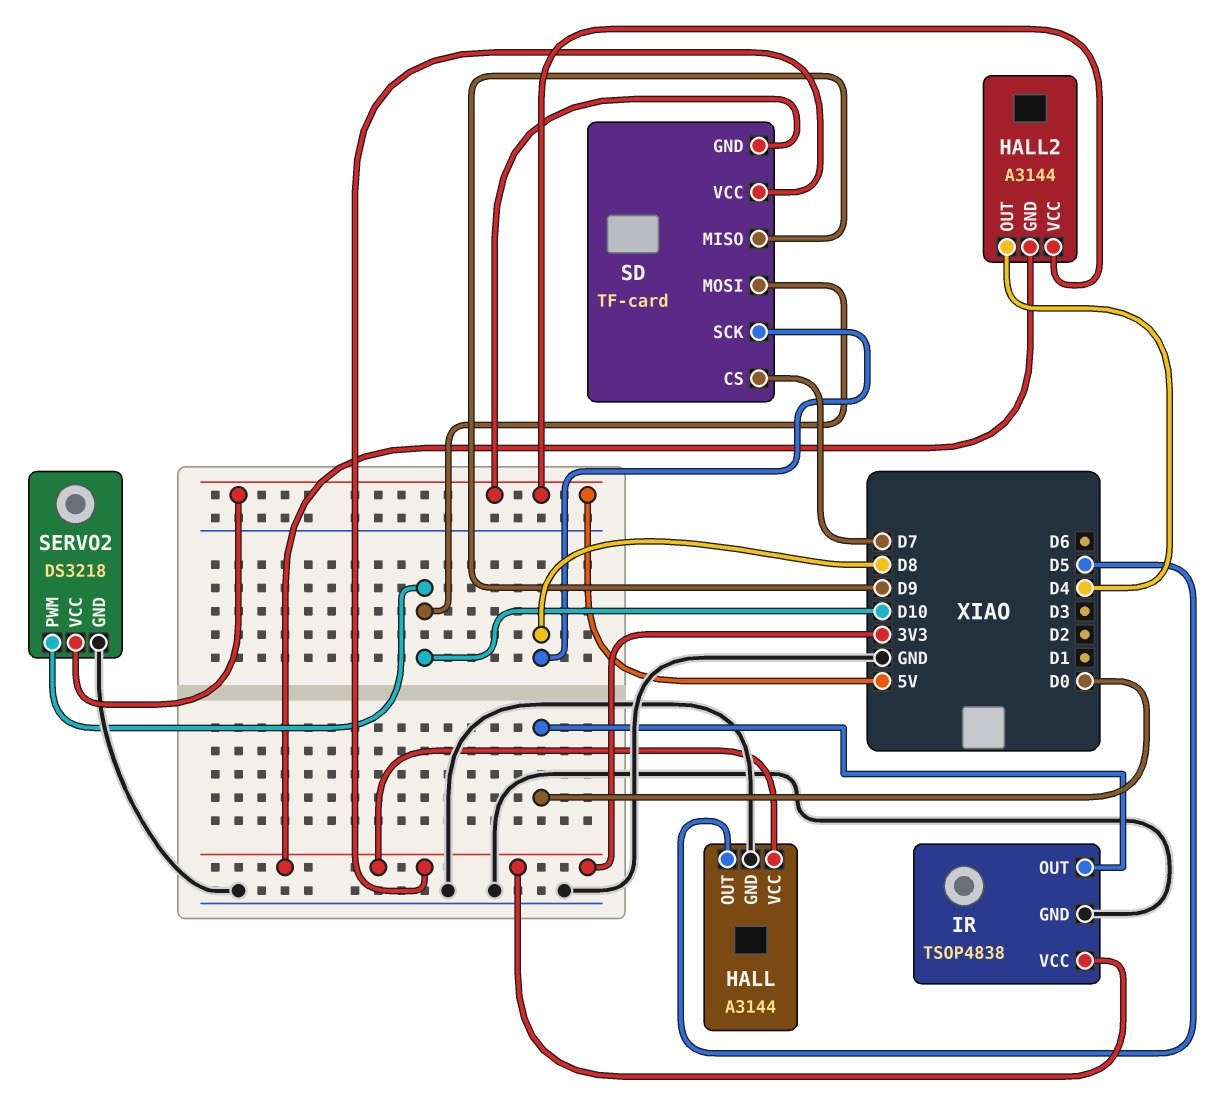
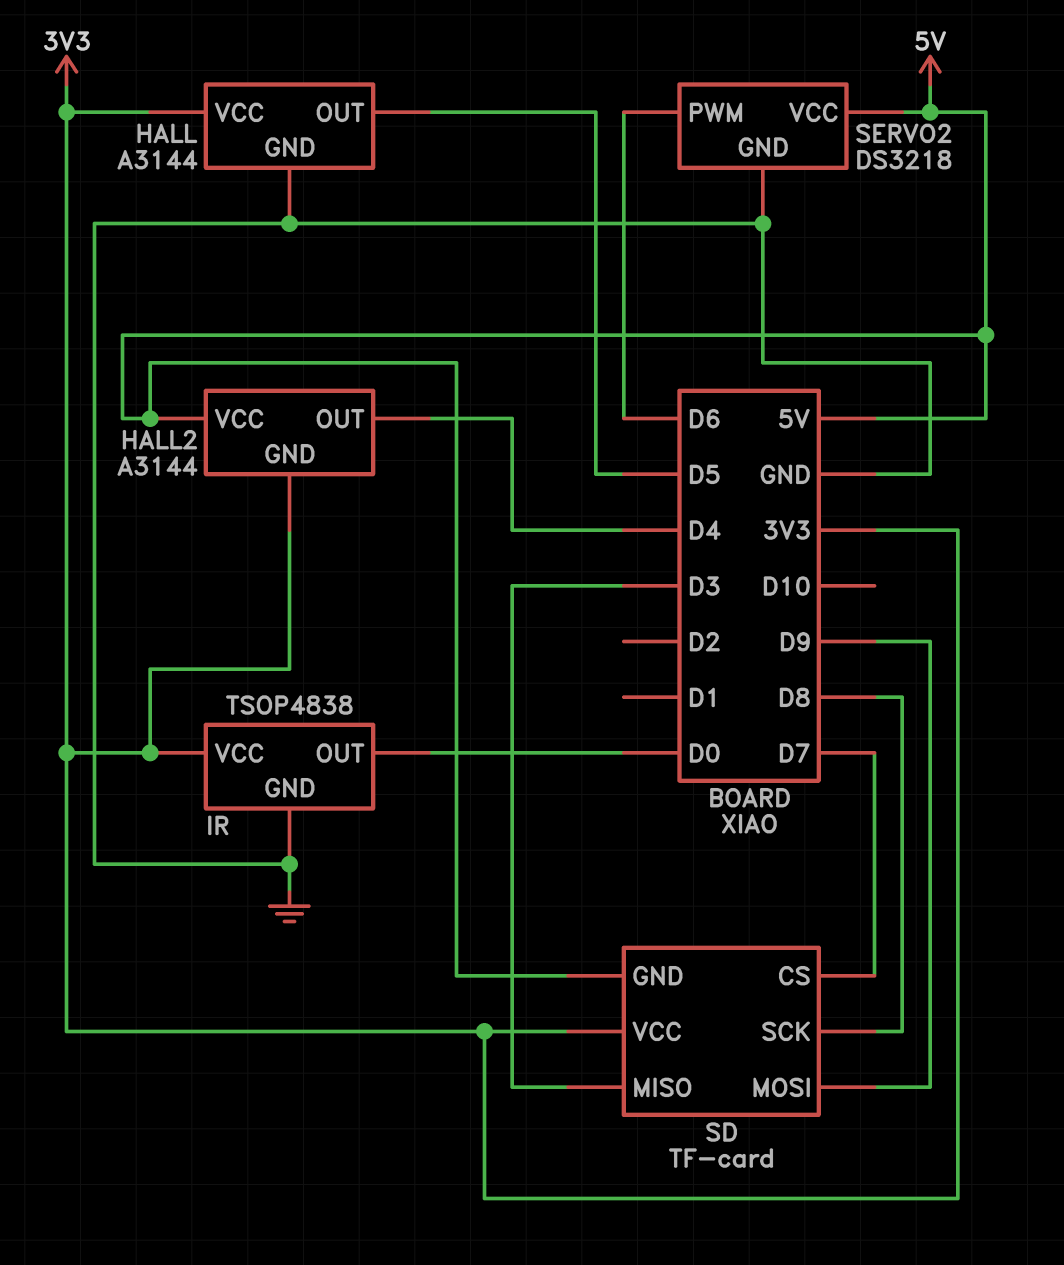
SD pin MISO: D9 -> D3
SD pin MOSI: D10 -> D9
SERVO2 pin PWM: D10 -> D6

